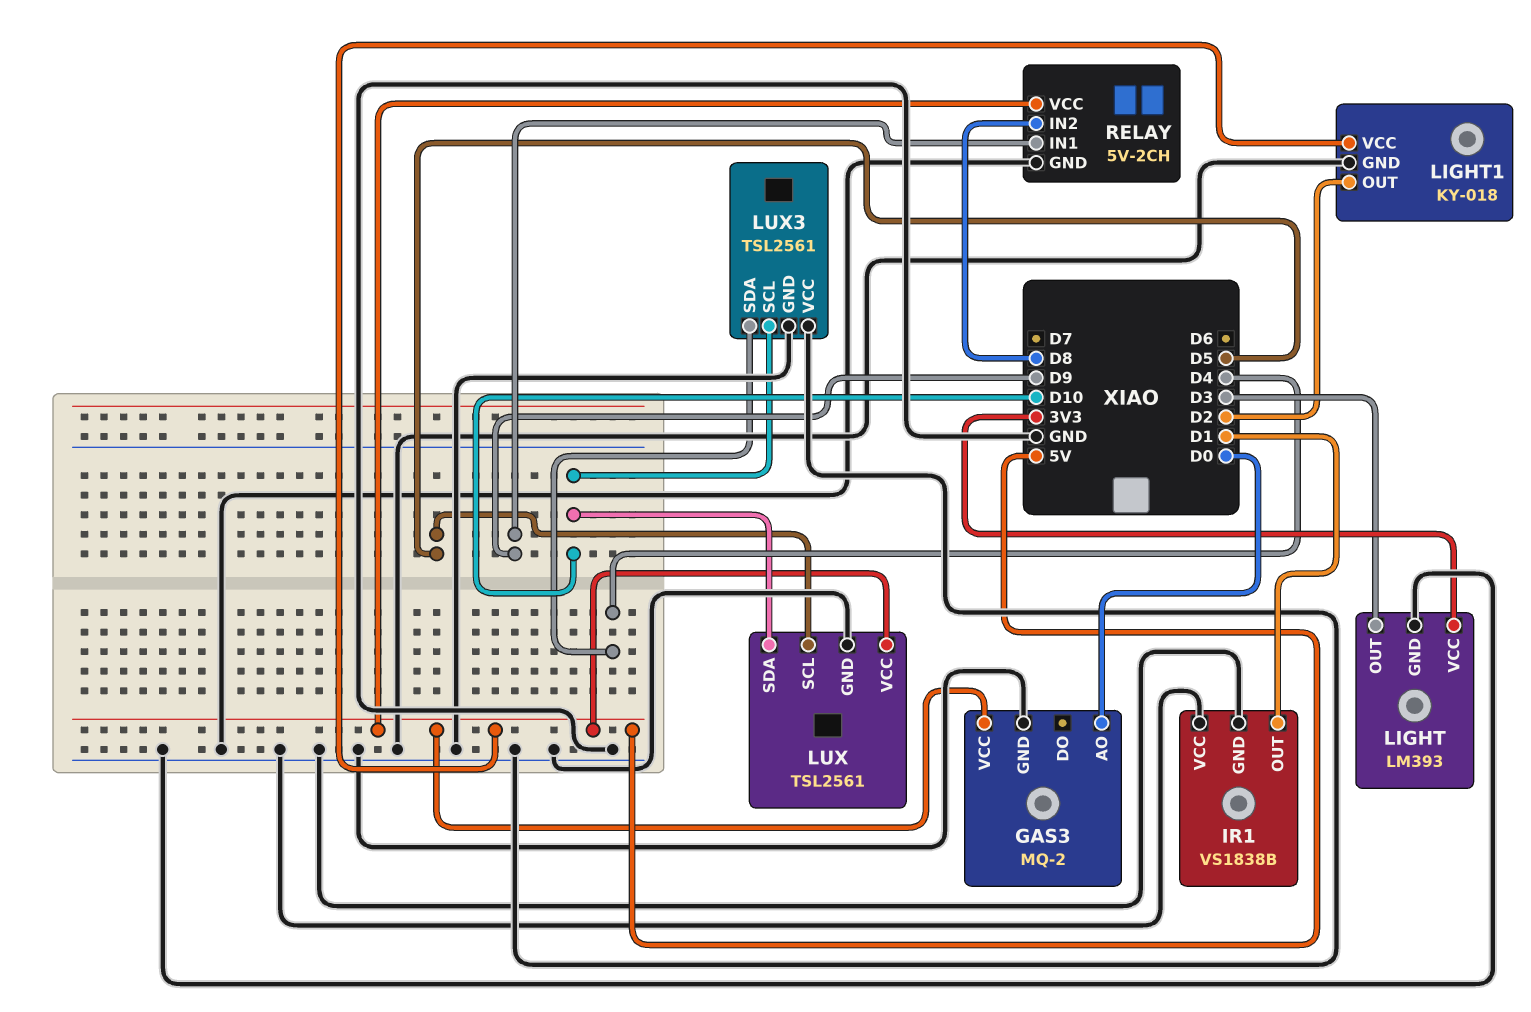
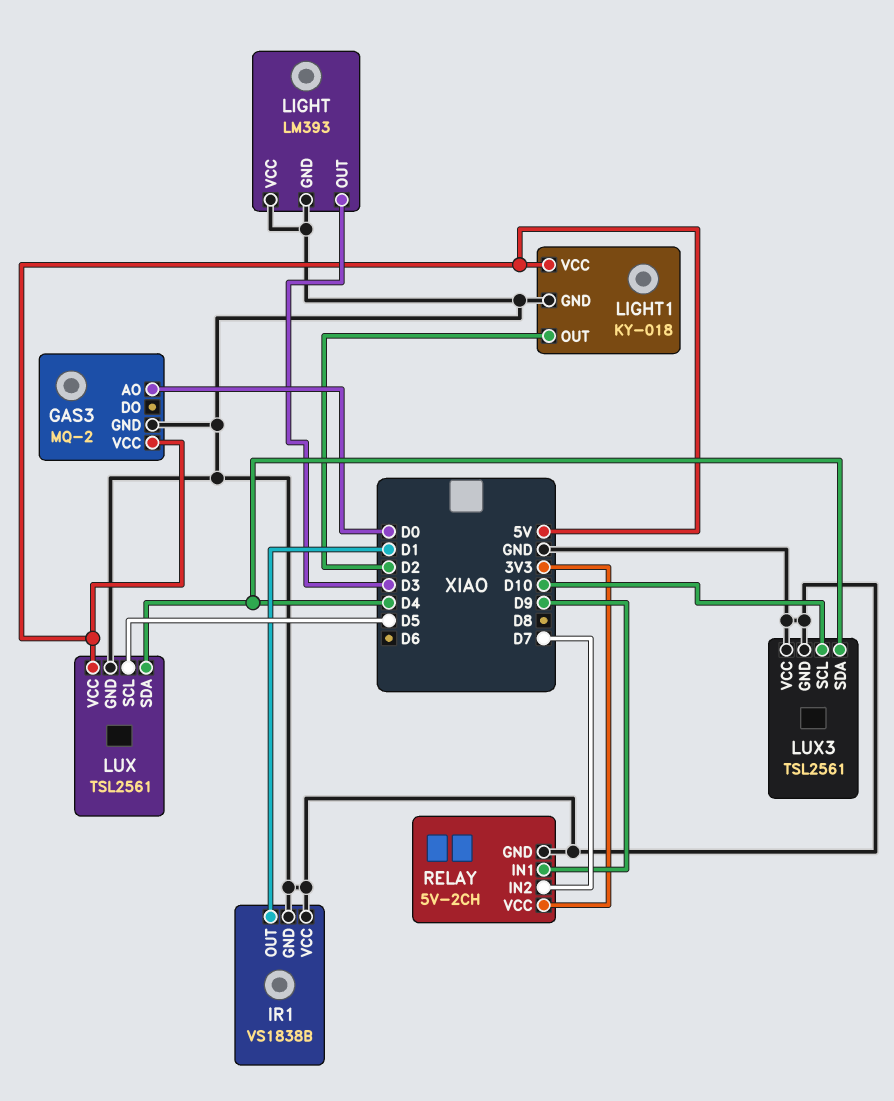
LIGHT pin VCC: 3V3 -> GND
LUX pin SDA: D10 -> D4
RELAY pin IN2: D8 -> D7
RELAY pin VCC: 5V -> 3V3

